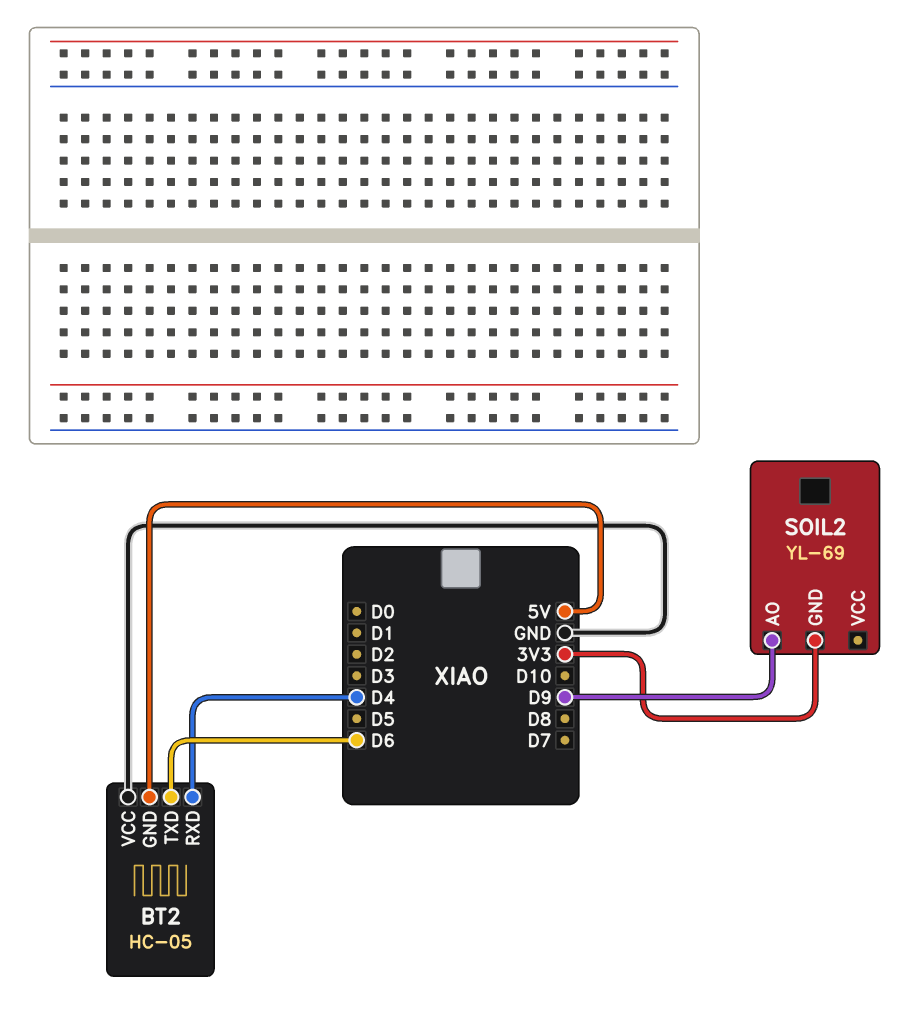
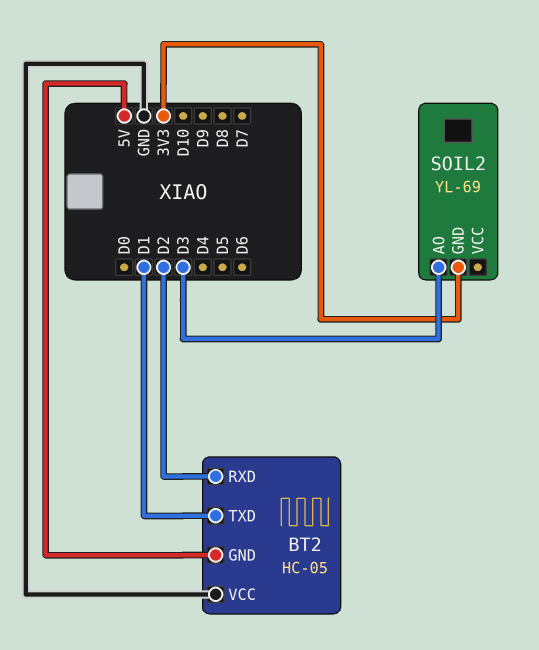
BT2 pin RXD: D4 -> D2
BT2 pin TXD: D6 -> D1
SOIL2 pin AO: D9 -> D3

